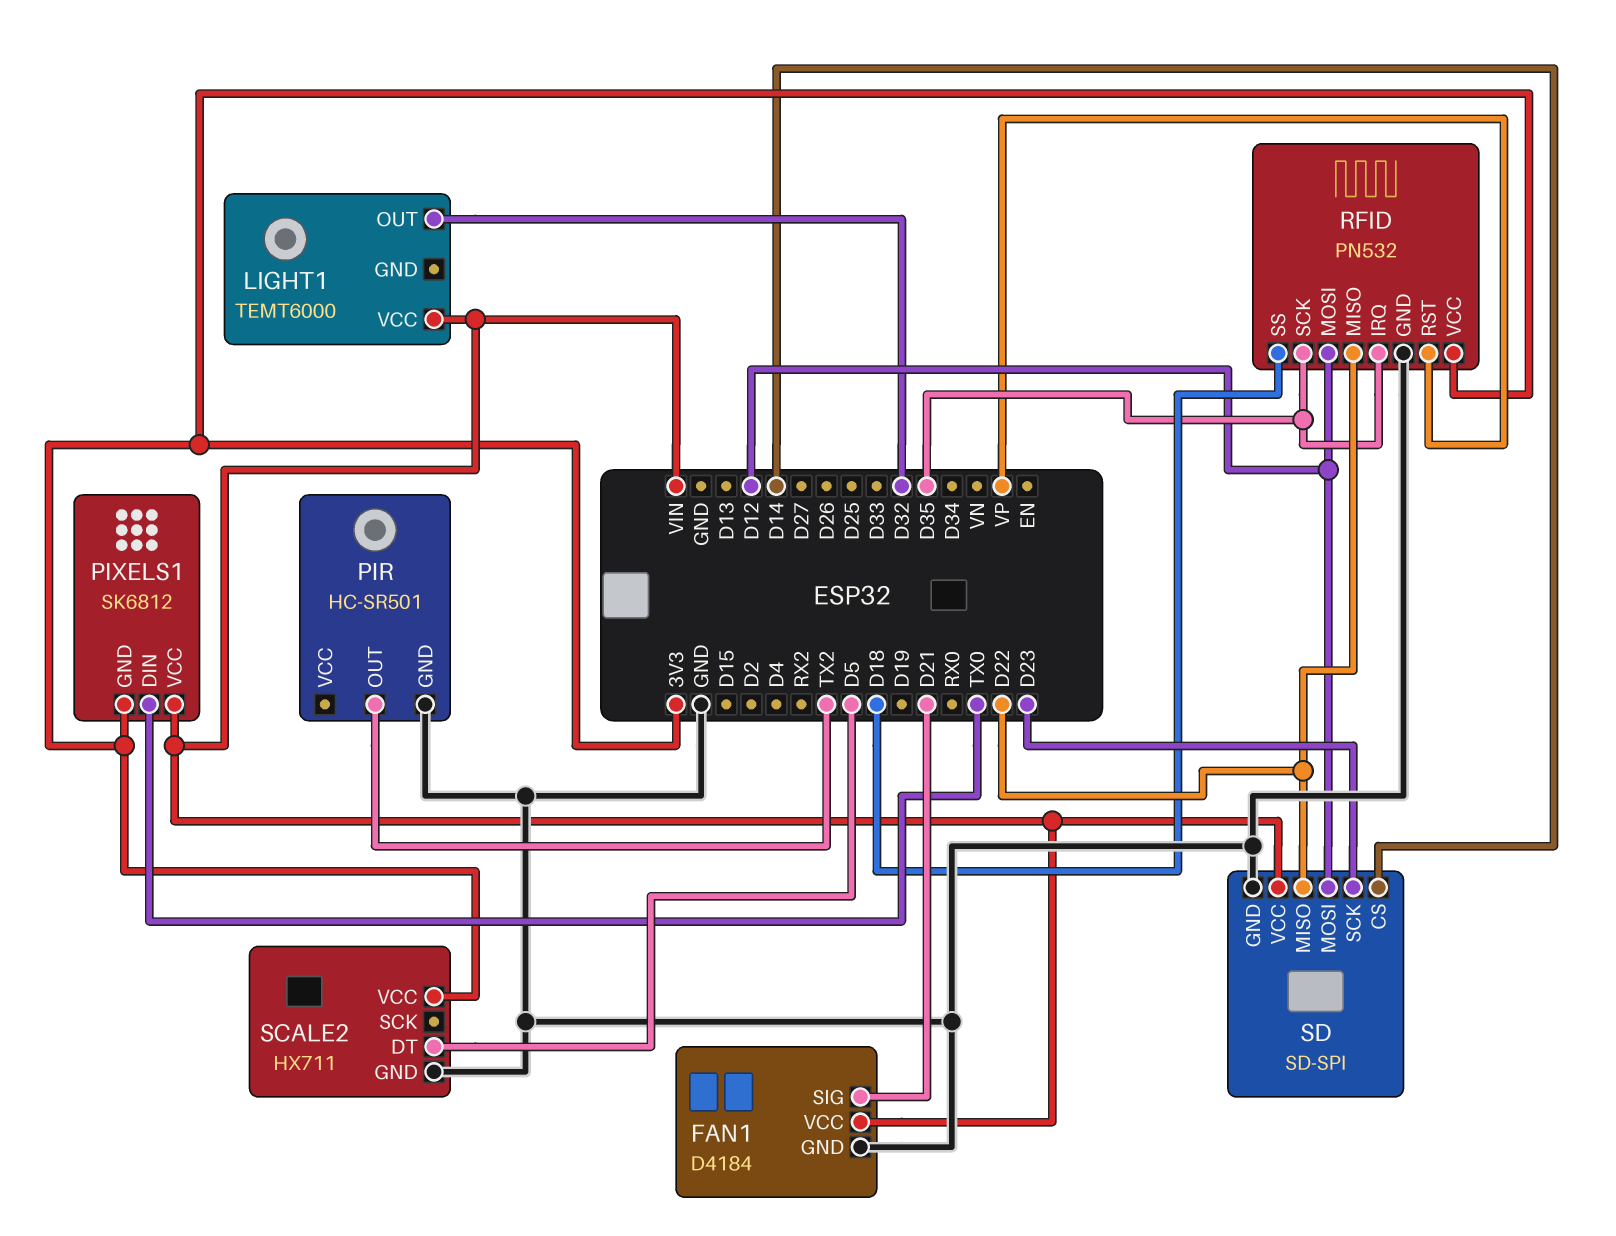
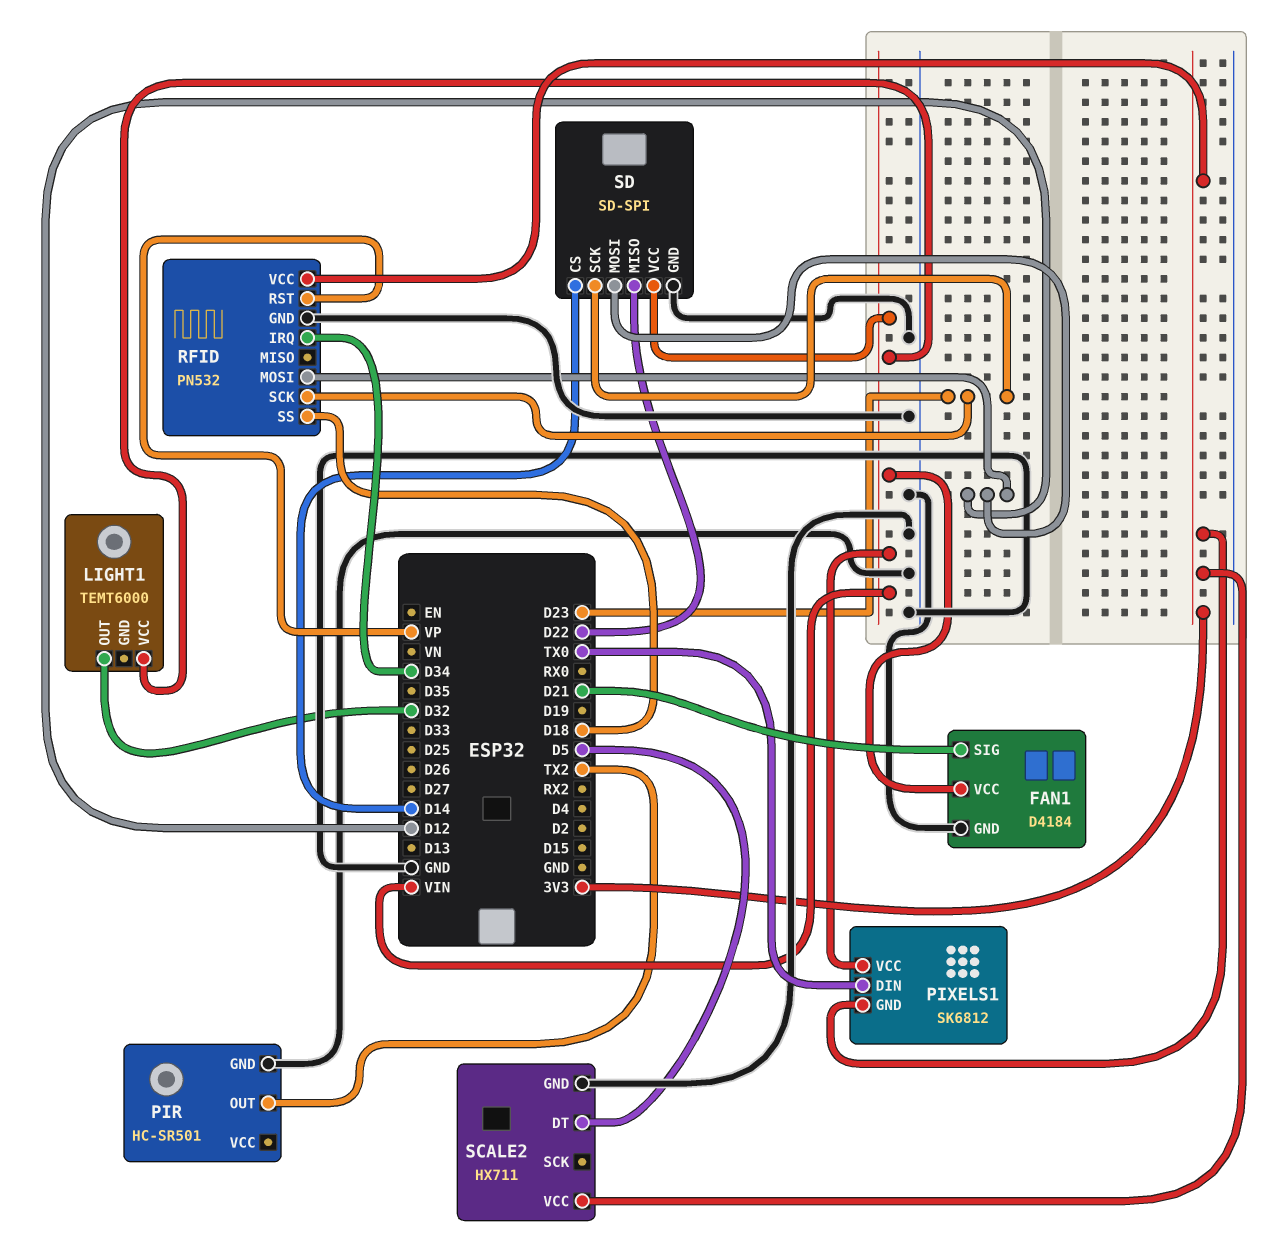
RFID pin IRQ: D35 -> D34
RFID pin MISO: D22 -> none
RFID pin SCK: D35 -> D23

